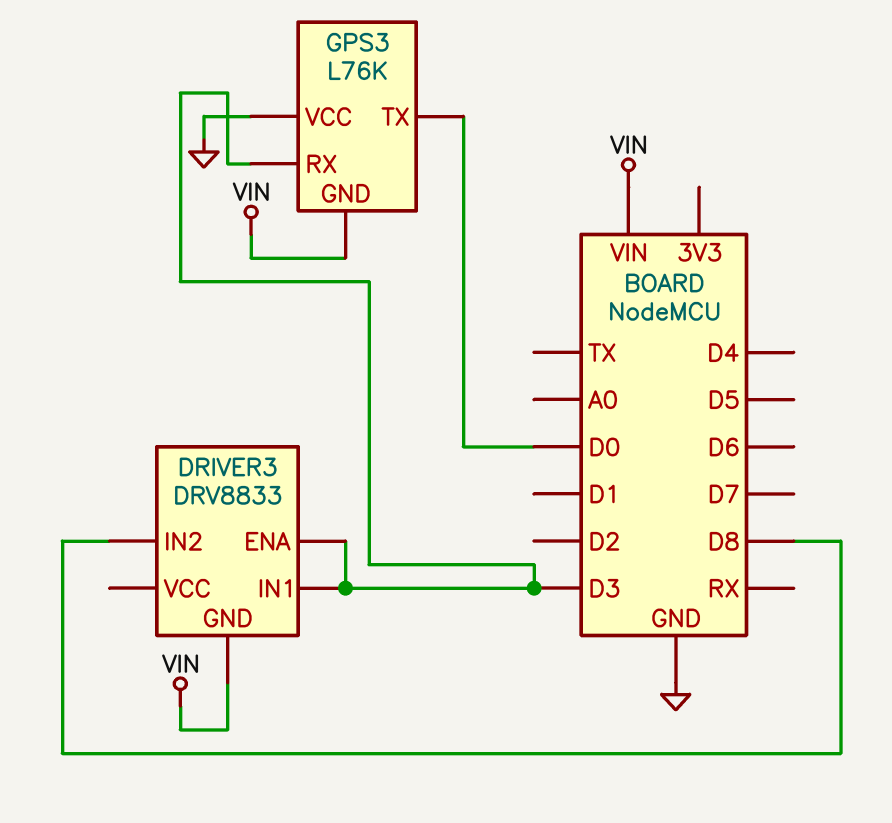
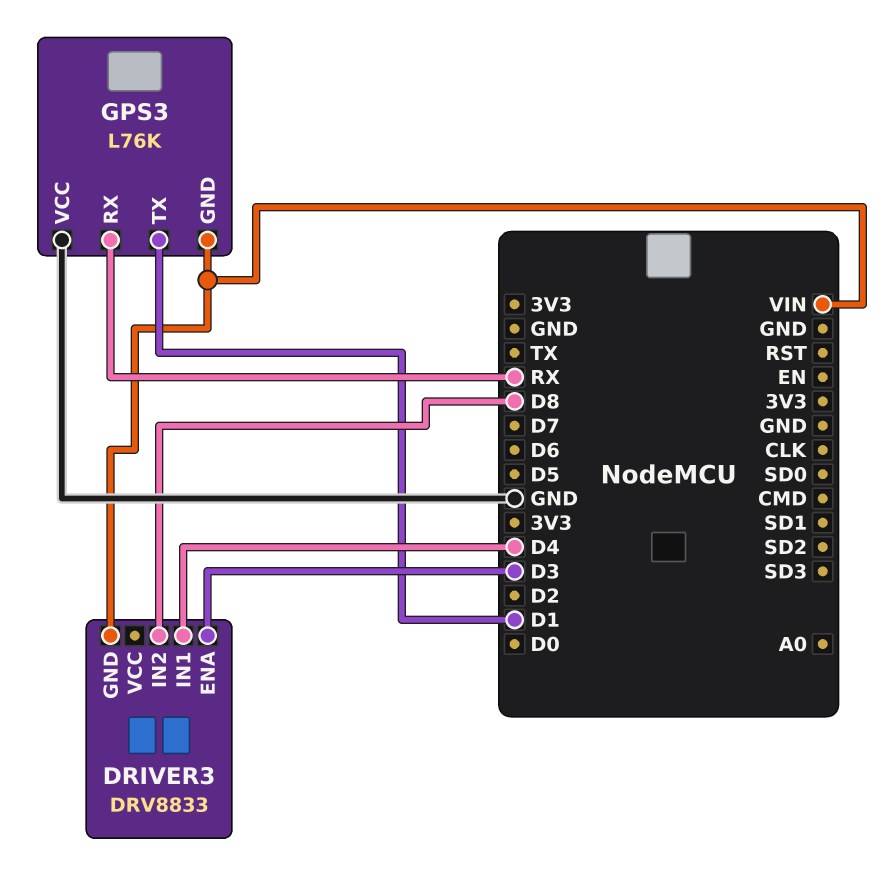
DRIVER3 pin IN1: D3 -> D4
GPS3 pin RX: D3 -> RX
GPS3 pin TX: D0 -> D1

